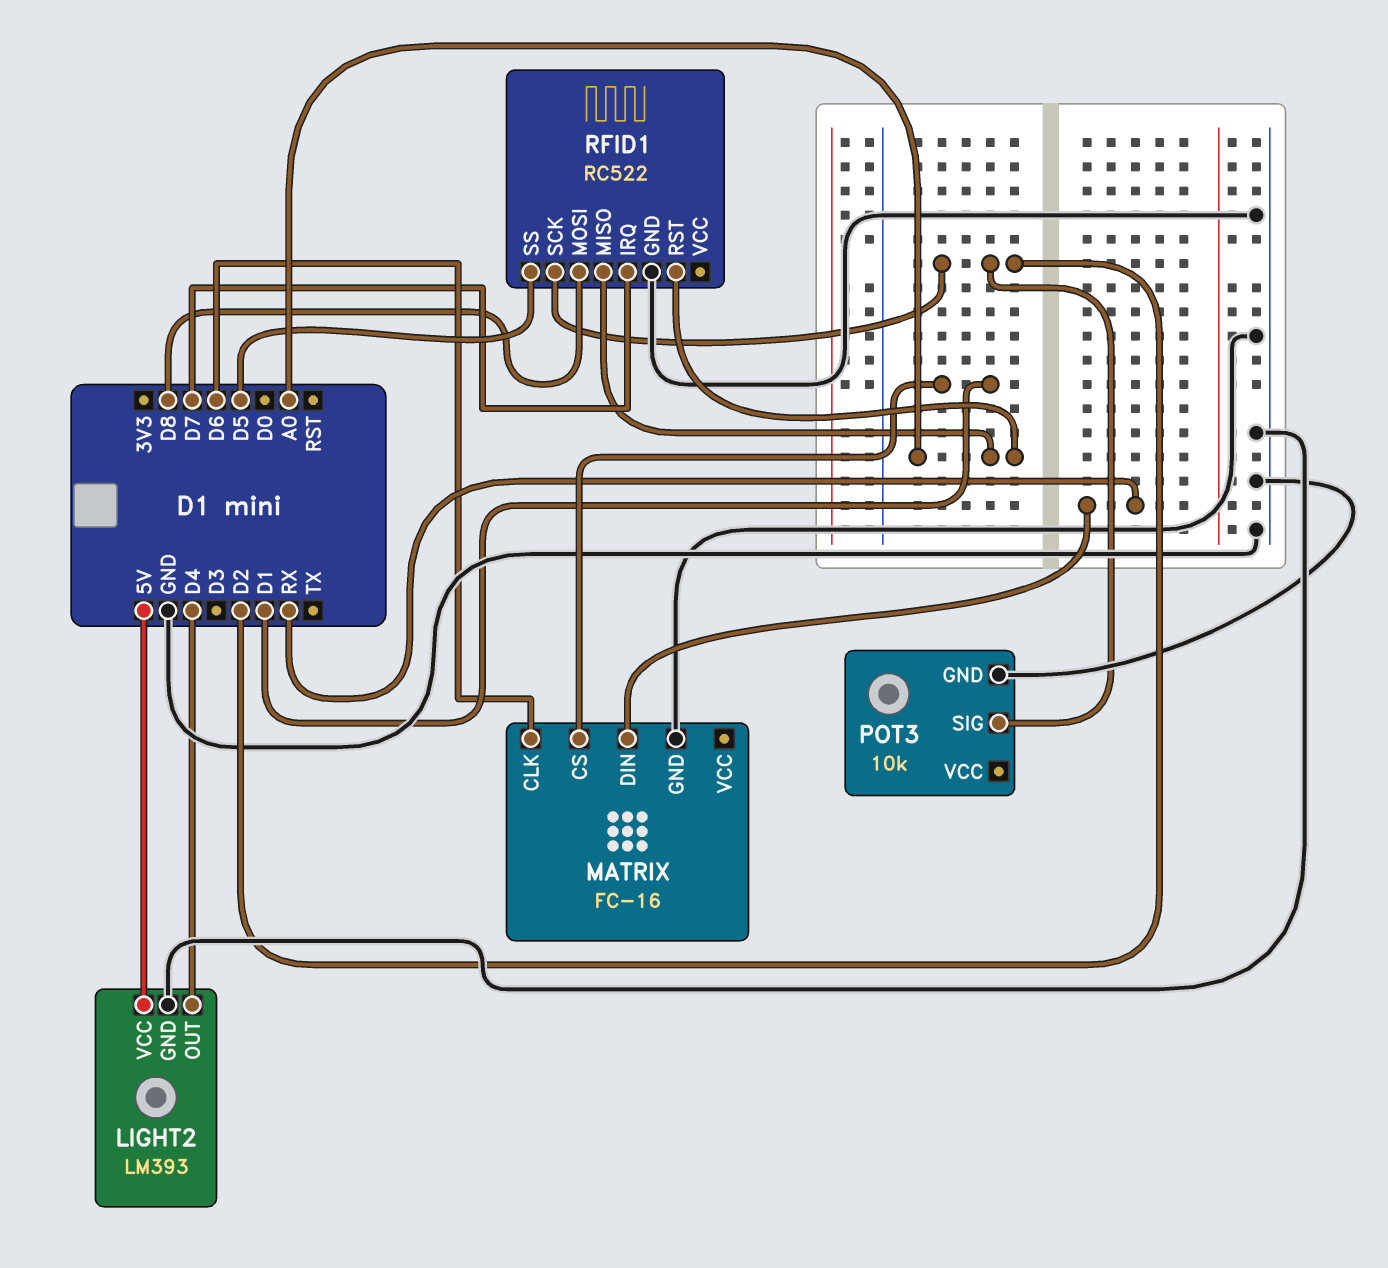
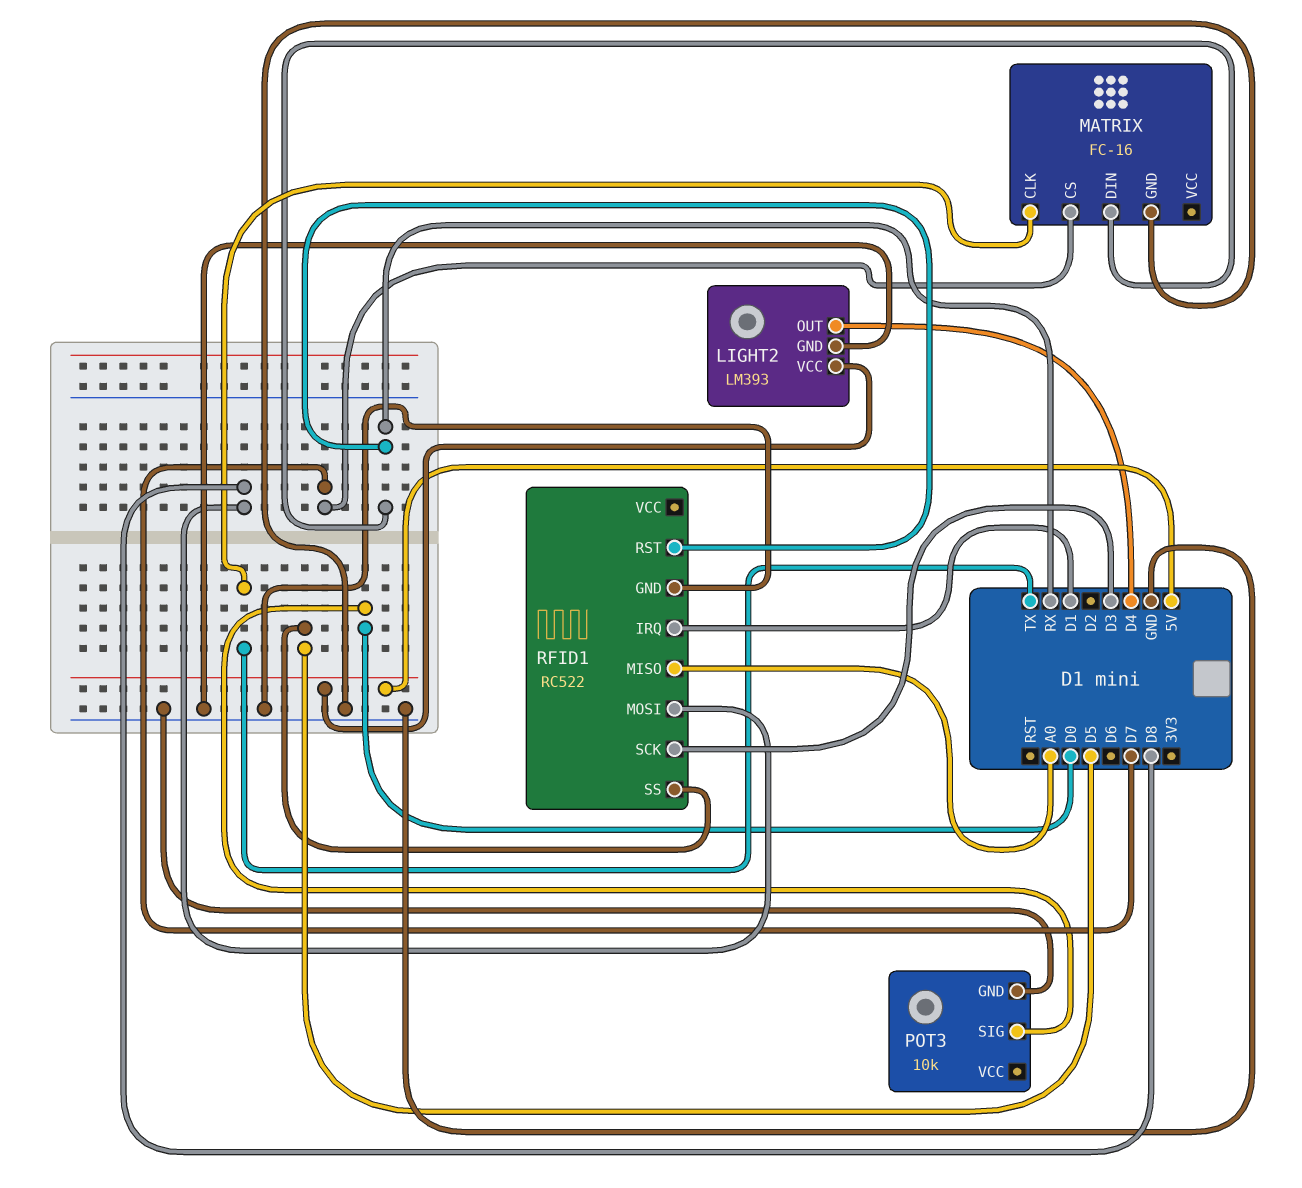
MATRIX pin CLK: D6 -> TX
MATRIX pin CS: D1 -> D7
POT3 pin SIG: D2 -> D0
RFID1 pin IRQ: D7 -> D1
RFID1 pin RST: A0 -> RX
RFID1 pin SCK: D2 -> D3

